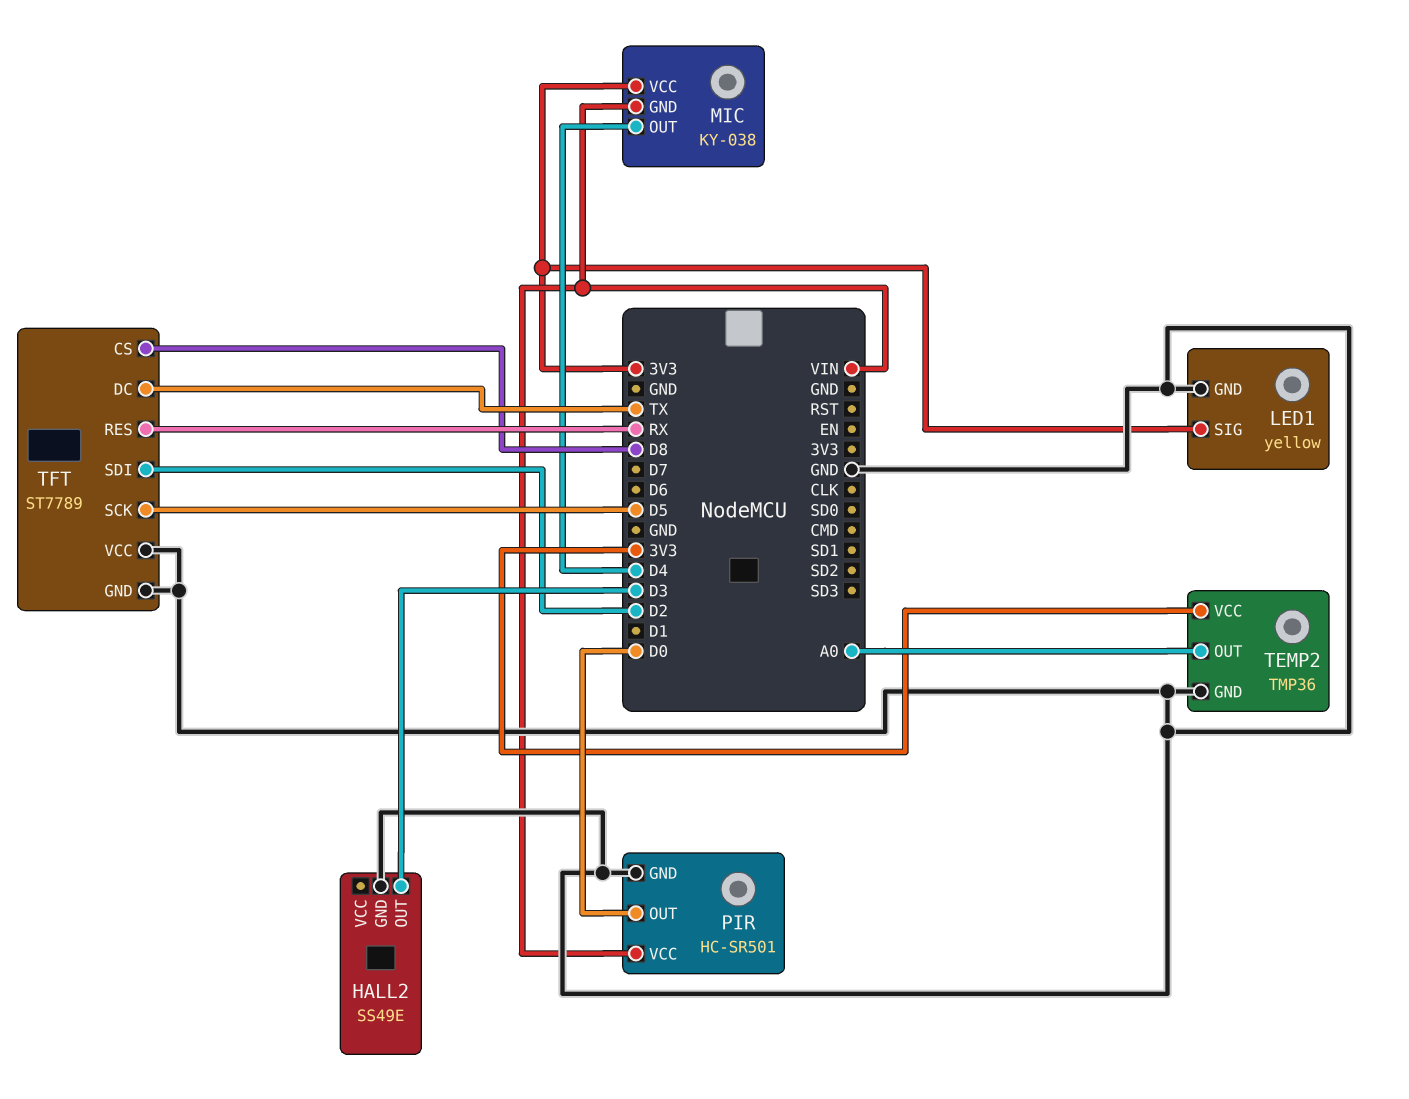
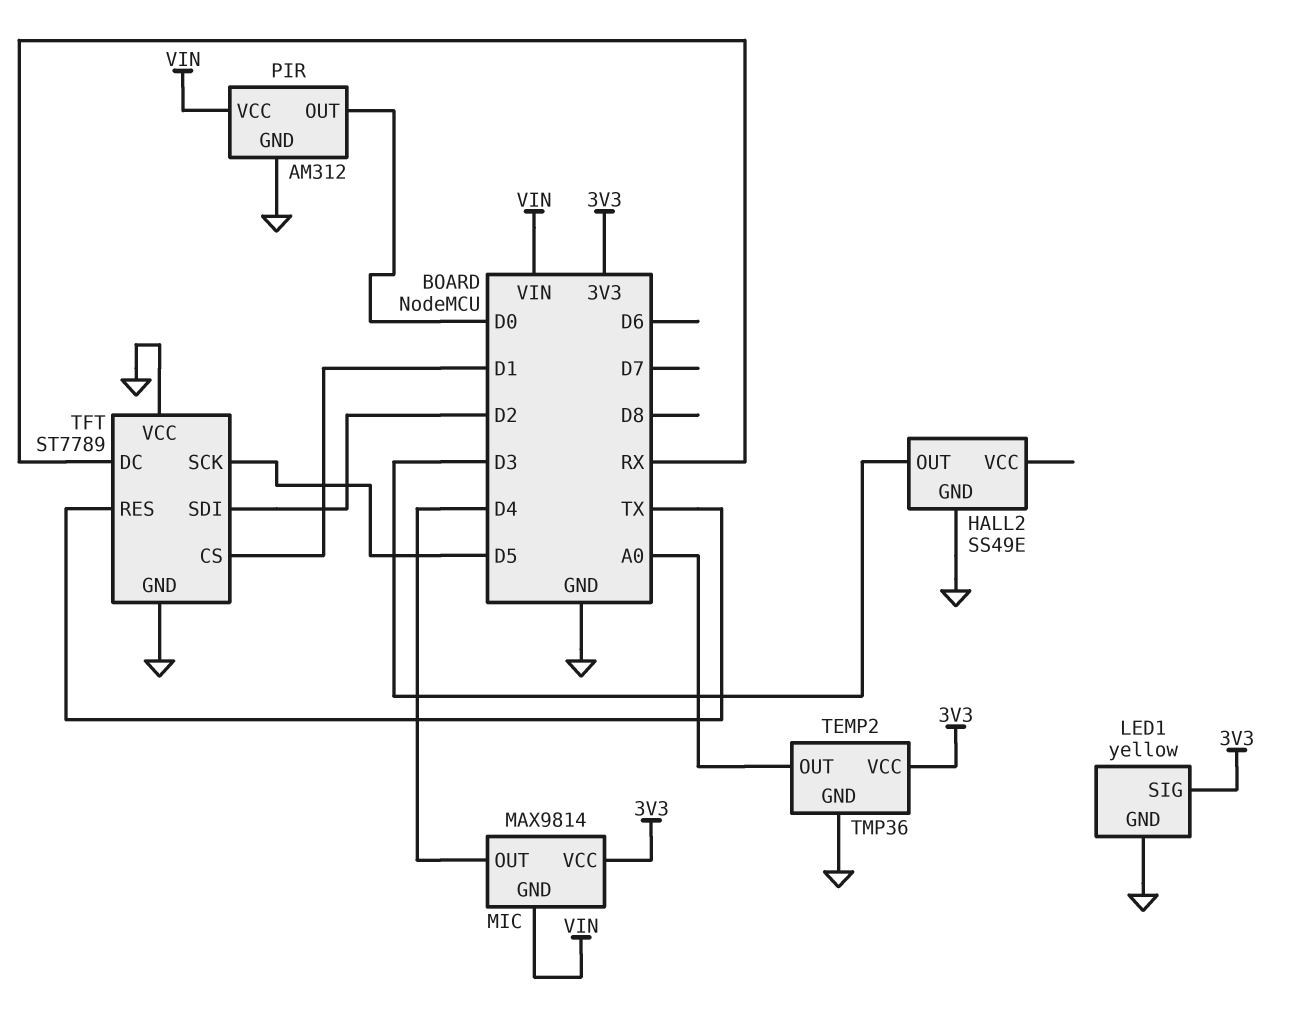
MIC: KY-038 -> MAX9814
PIR: HC-SR501 -> AM312
TFT pin CS: D8 -> D1
TFT pin DC: TX -> RX
TFT pin RES: RX -> TX

